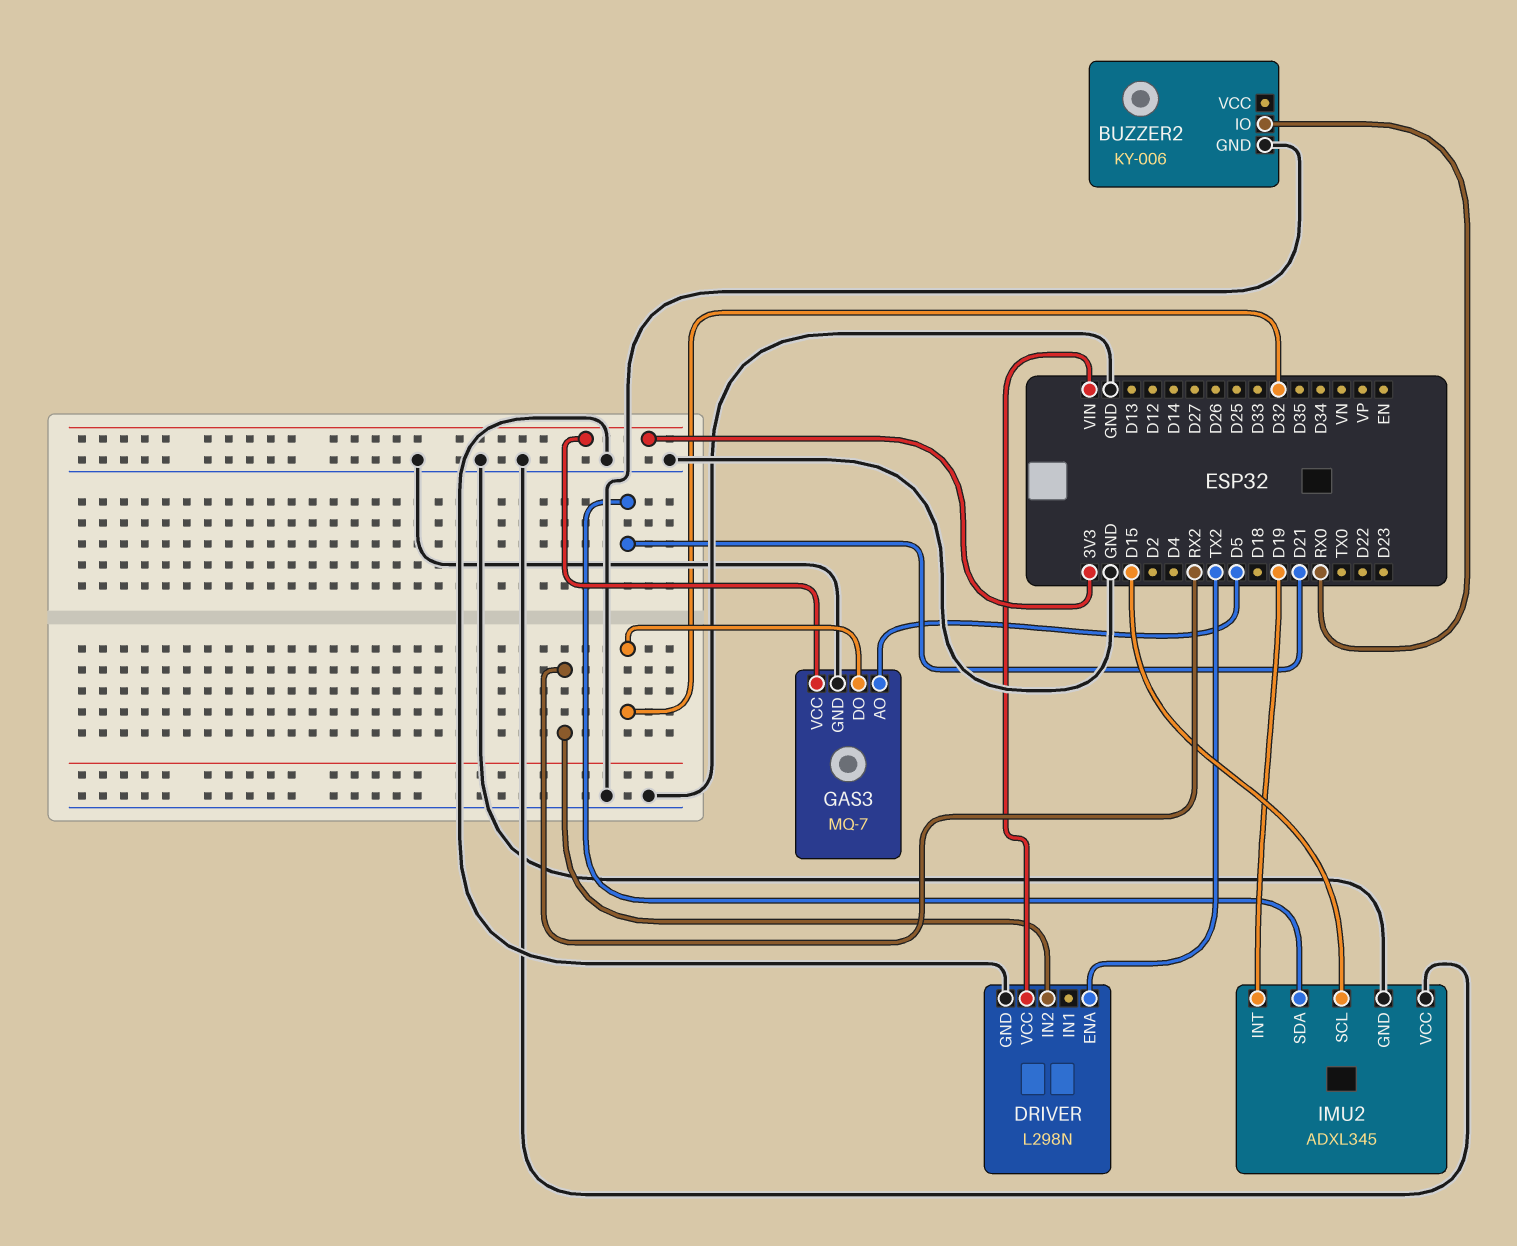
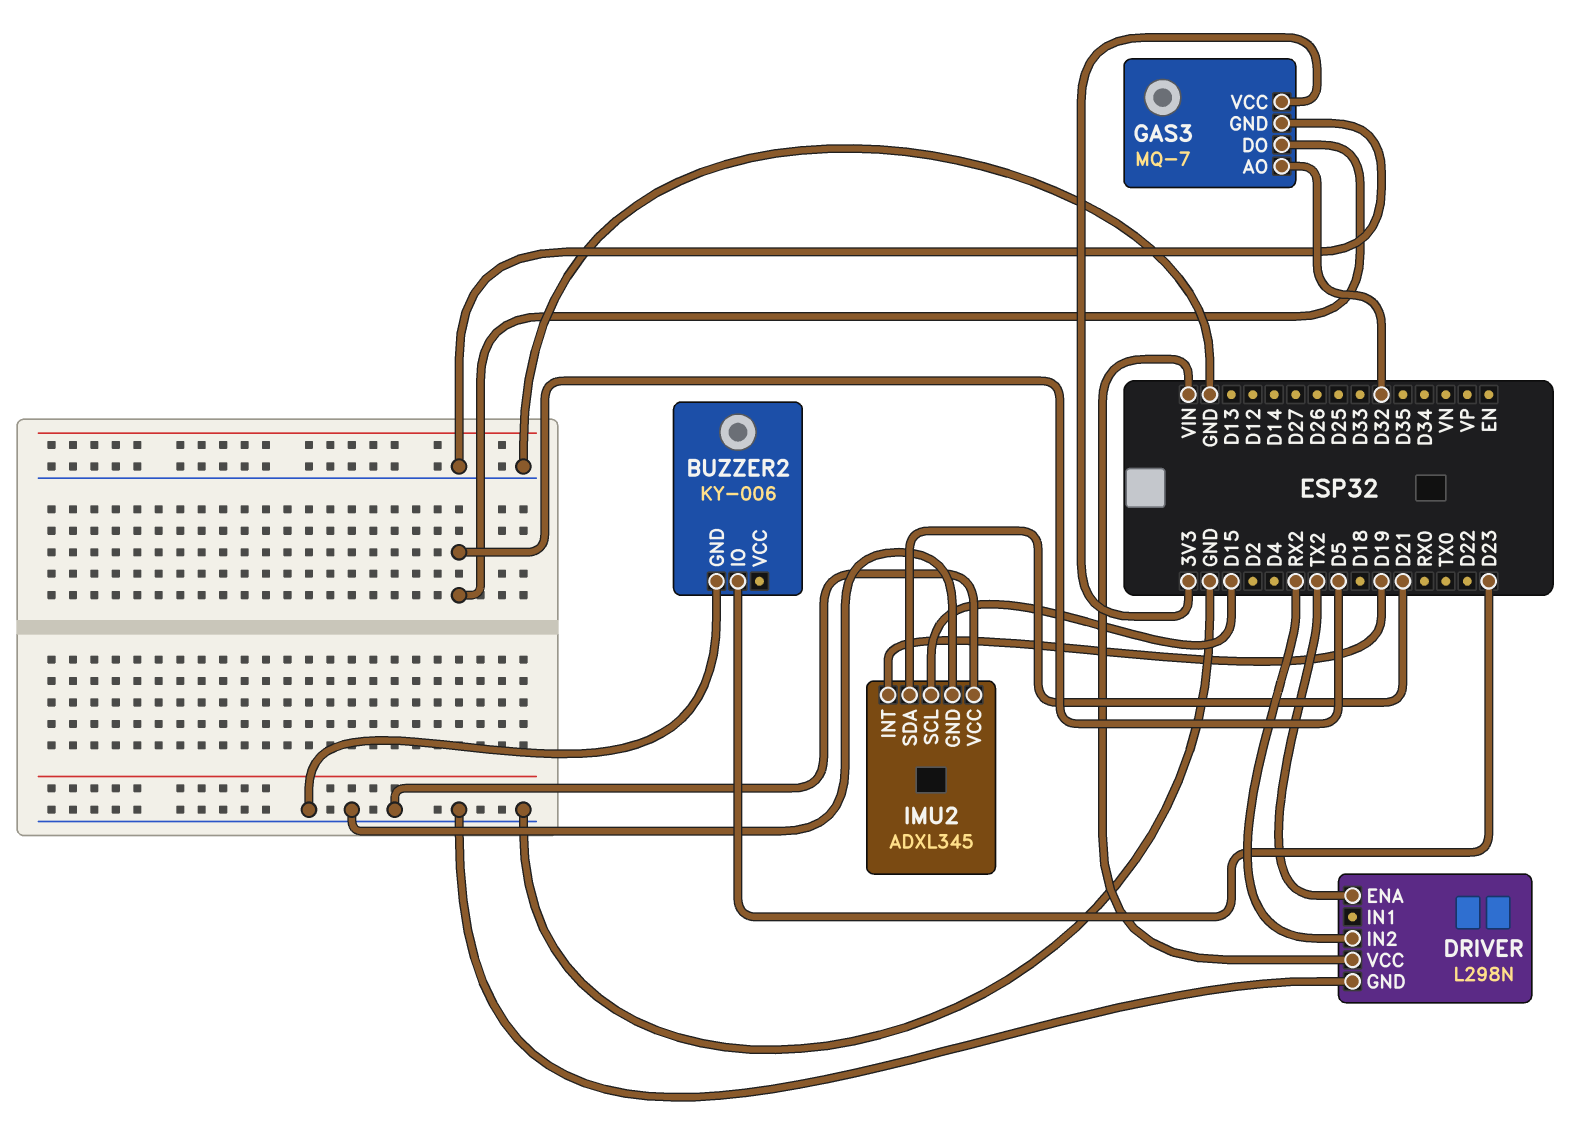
BUZZER2 pin IO: RX0 -> D23
GAS3 pin AO: D5 -> D32
GAS3 pin DO: D32 -> D5

